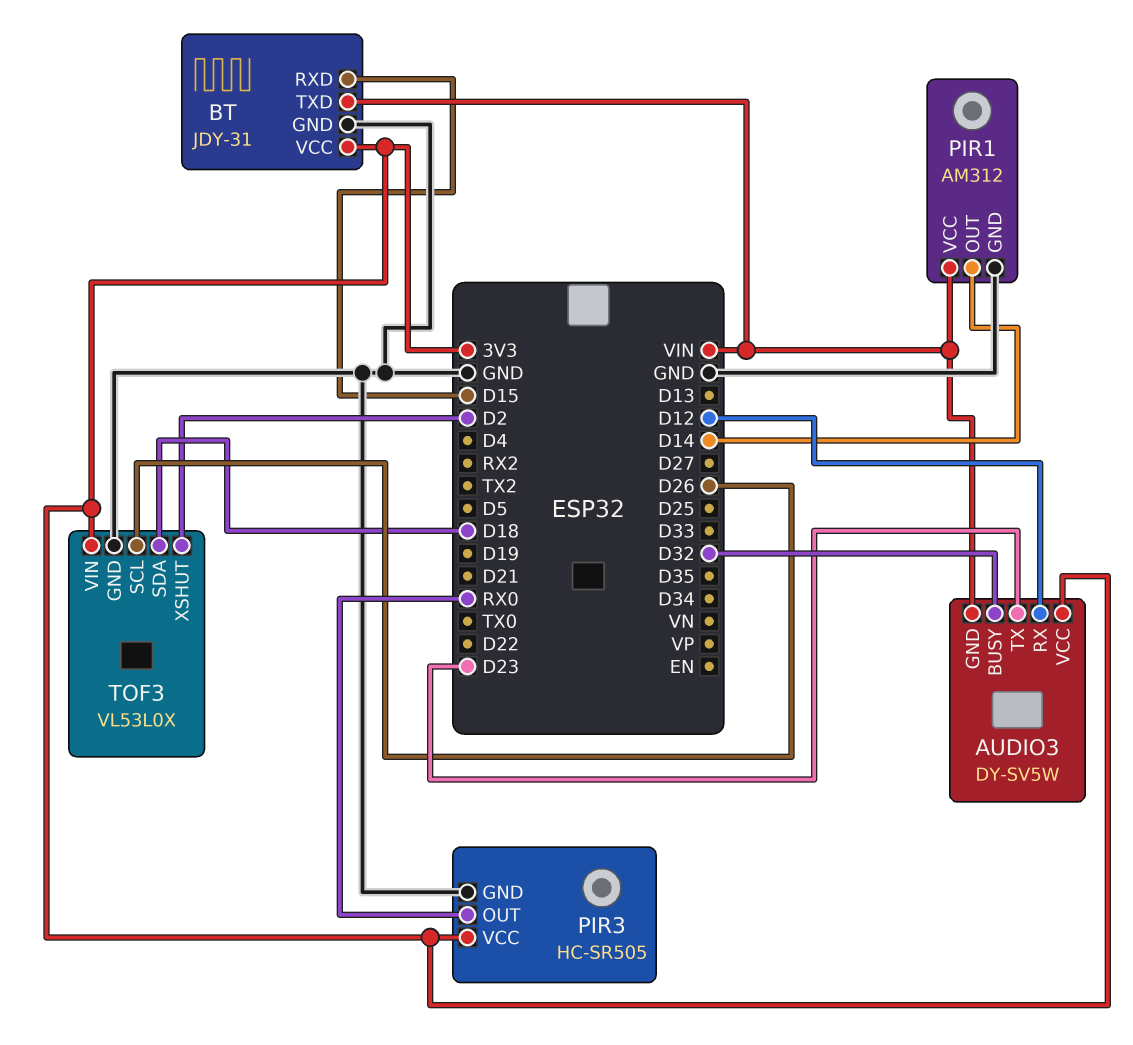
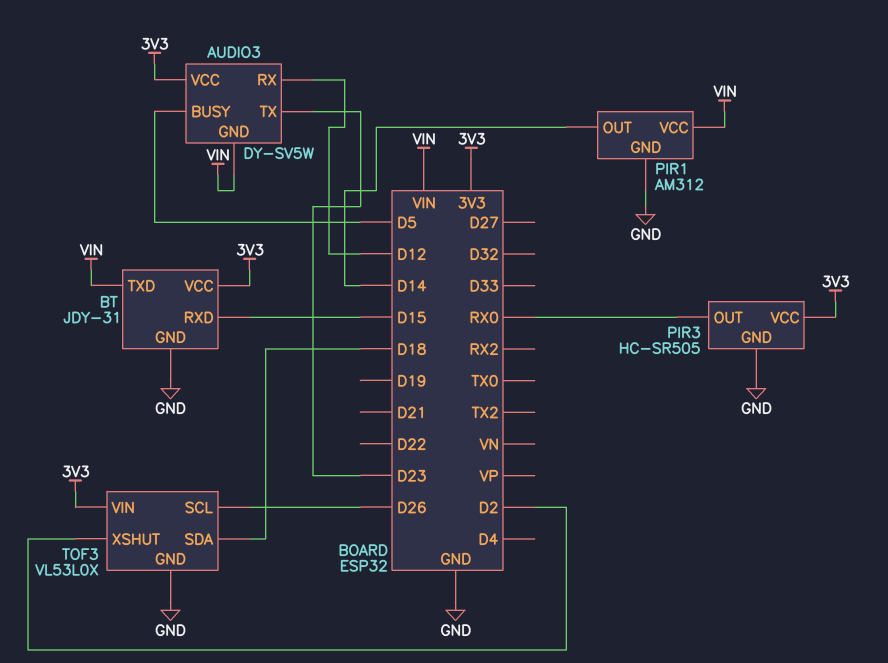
AUDIO3 pin BUSY: D32 -> D5

